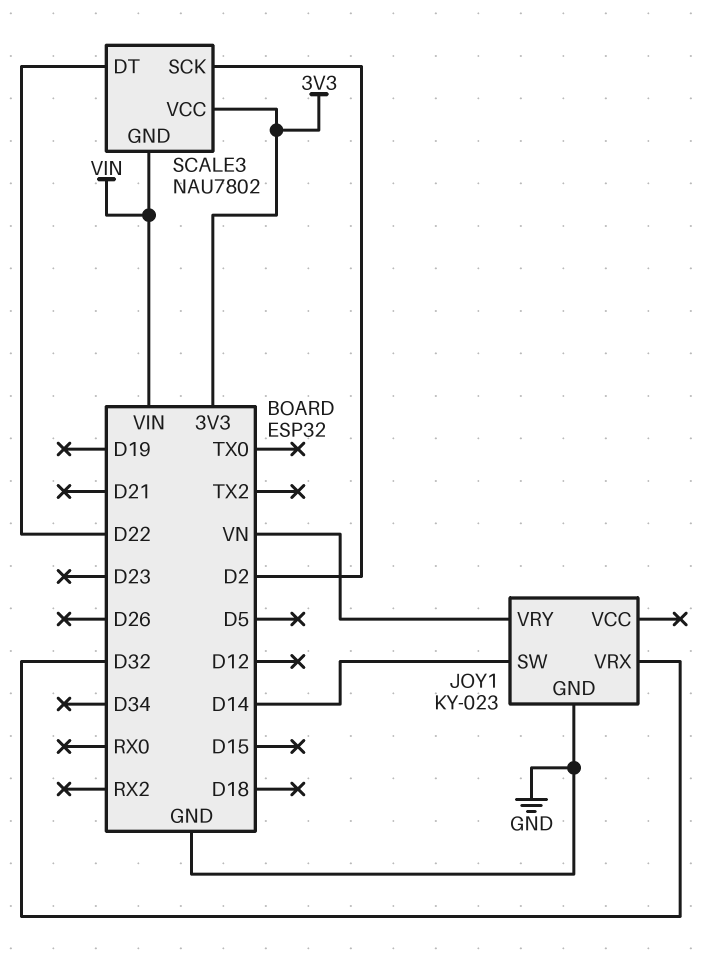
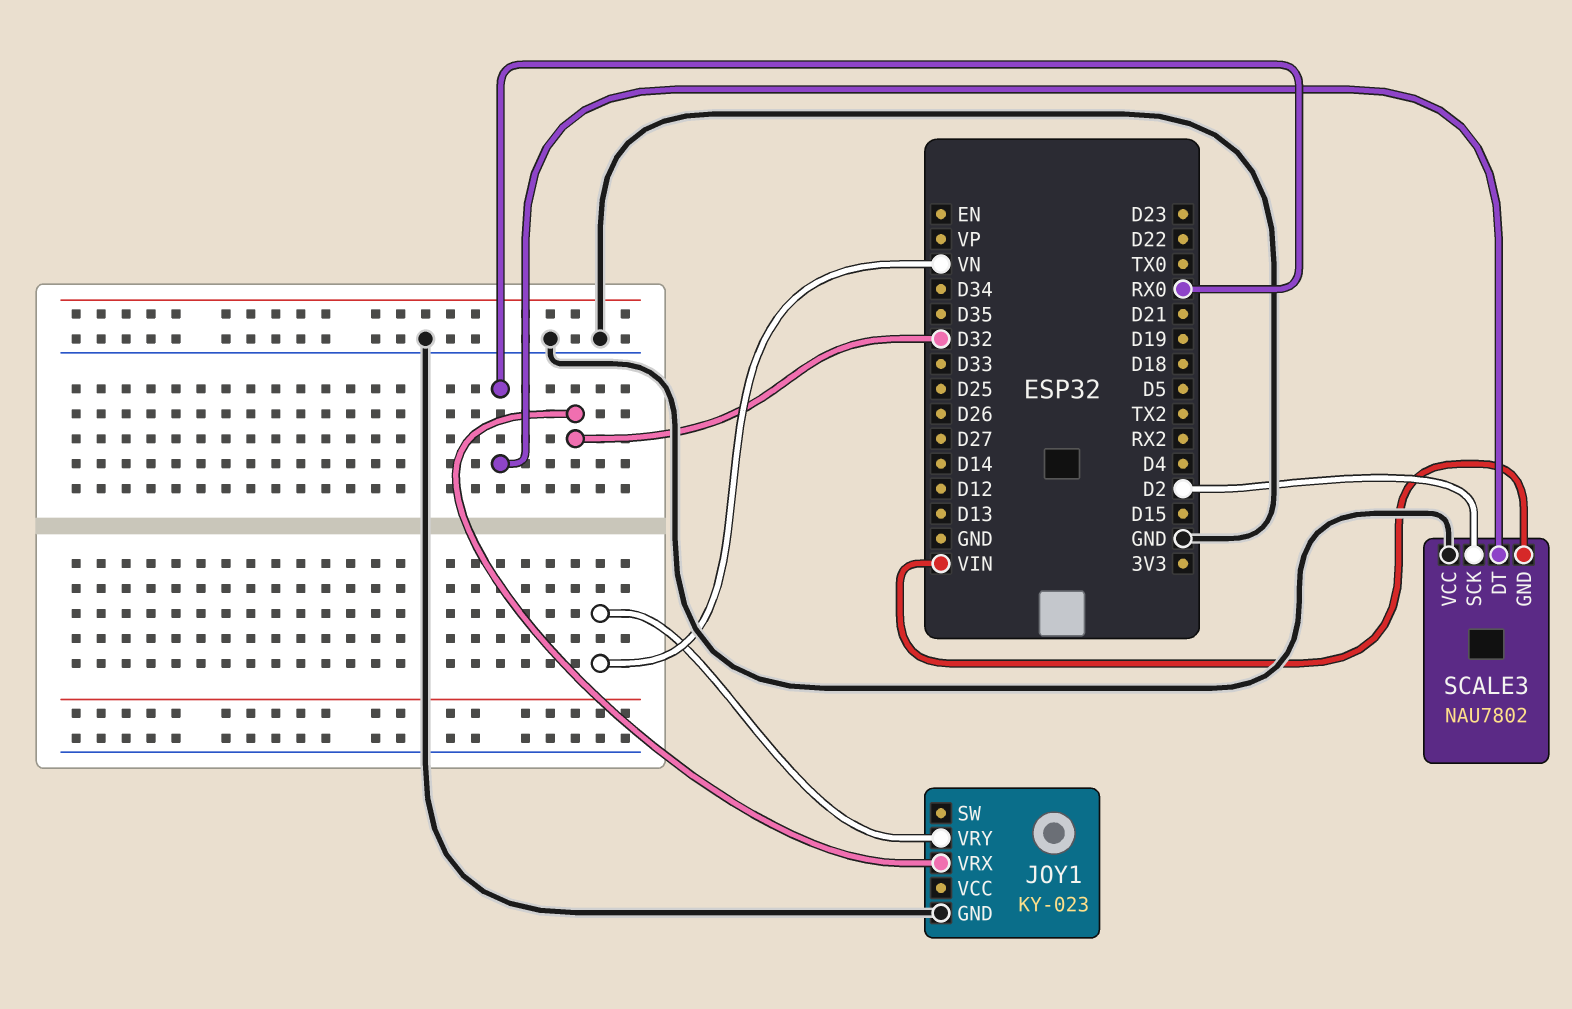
JOY1 pin SW: D14 -> none
SCALE3 pin DT: D22 -> RX0
SCALE3 pin VCC: 3V3 -> GND

